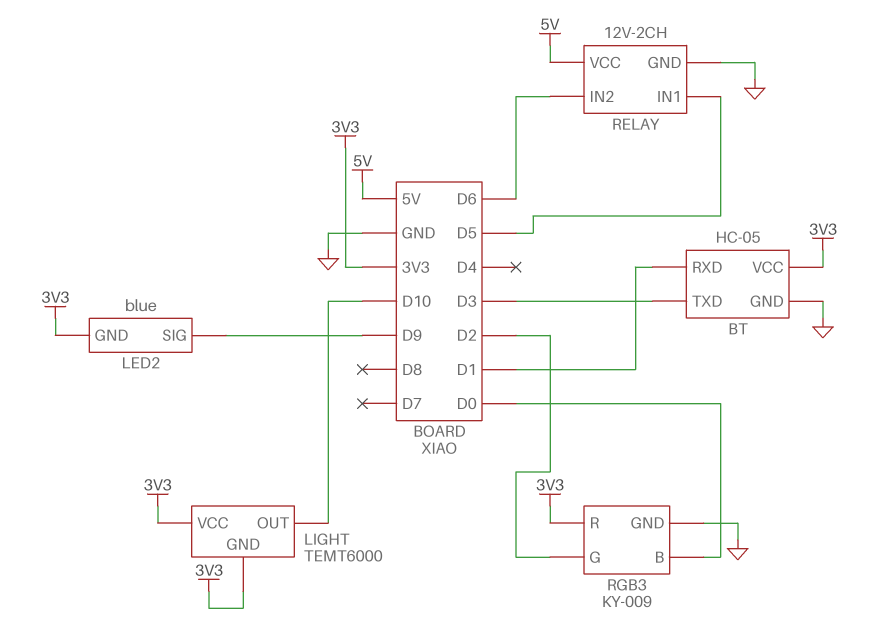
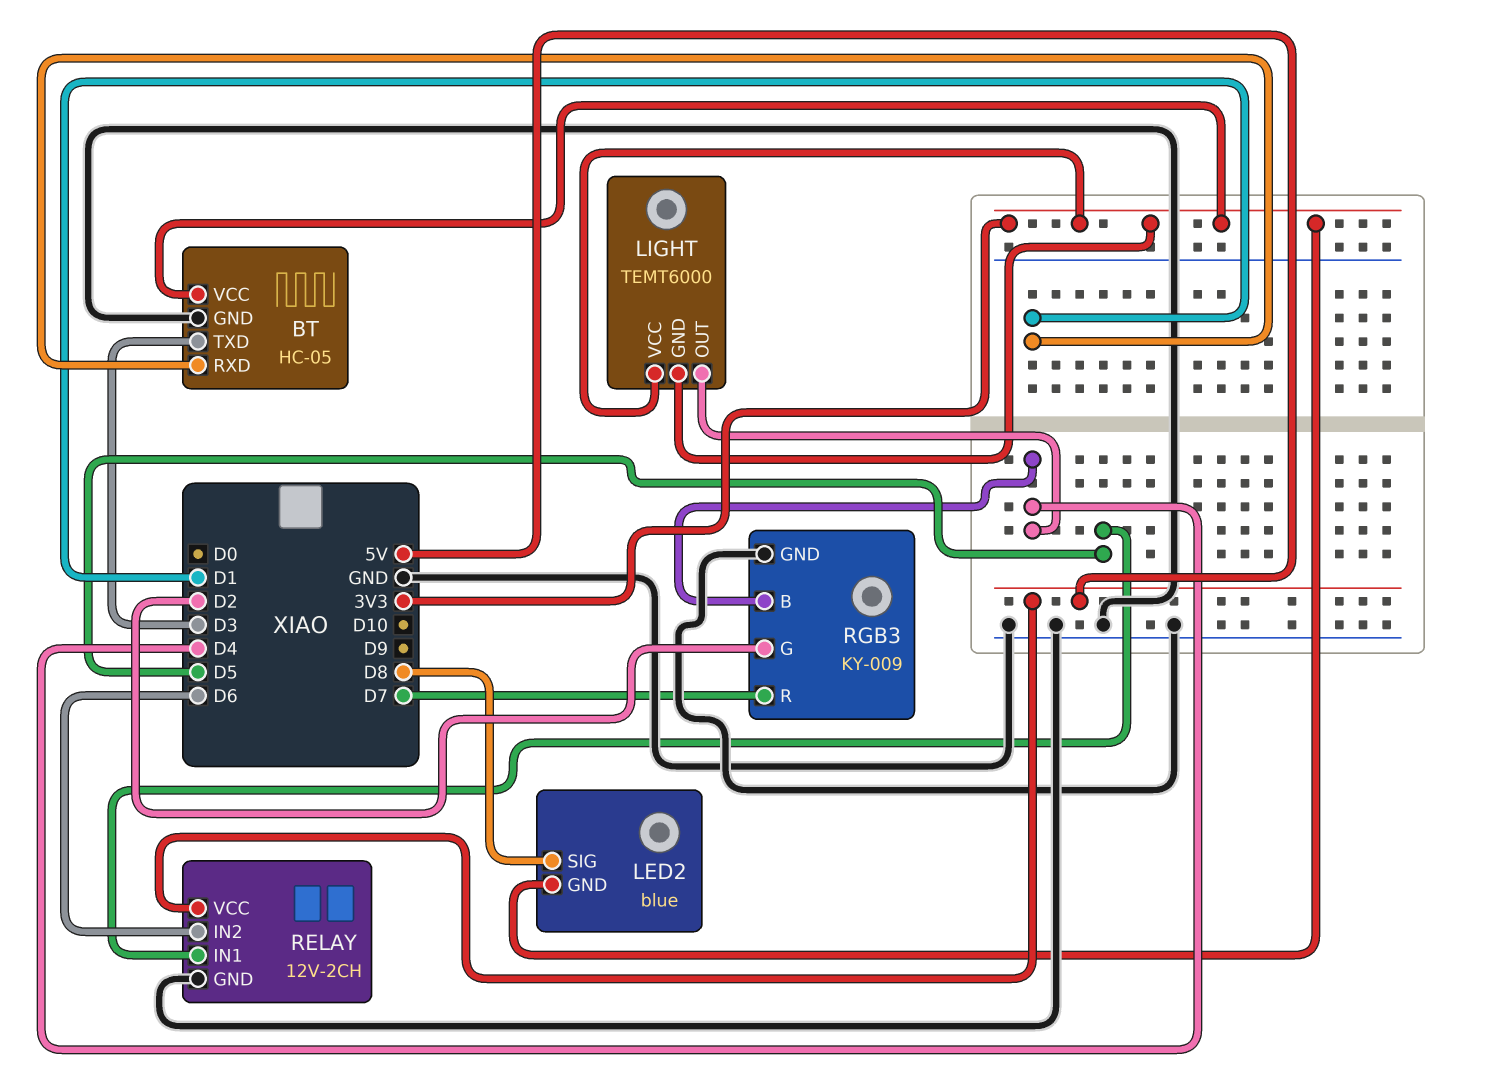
LED2 pin SIG: D9 -> D8
LIGHT pin OUT: D10 -> D4
RGB3 pin B: D0 -> D4
RGB3 pin R: 3V3 -> D7

